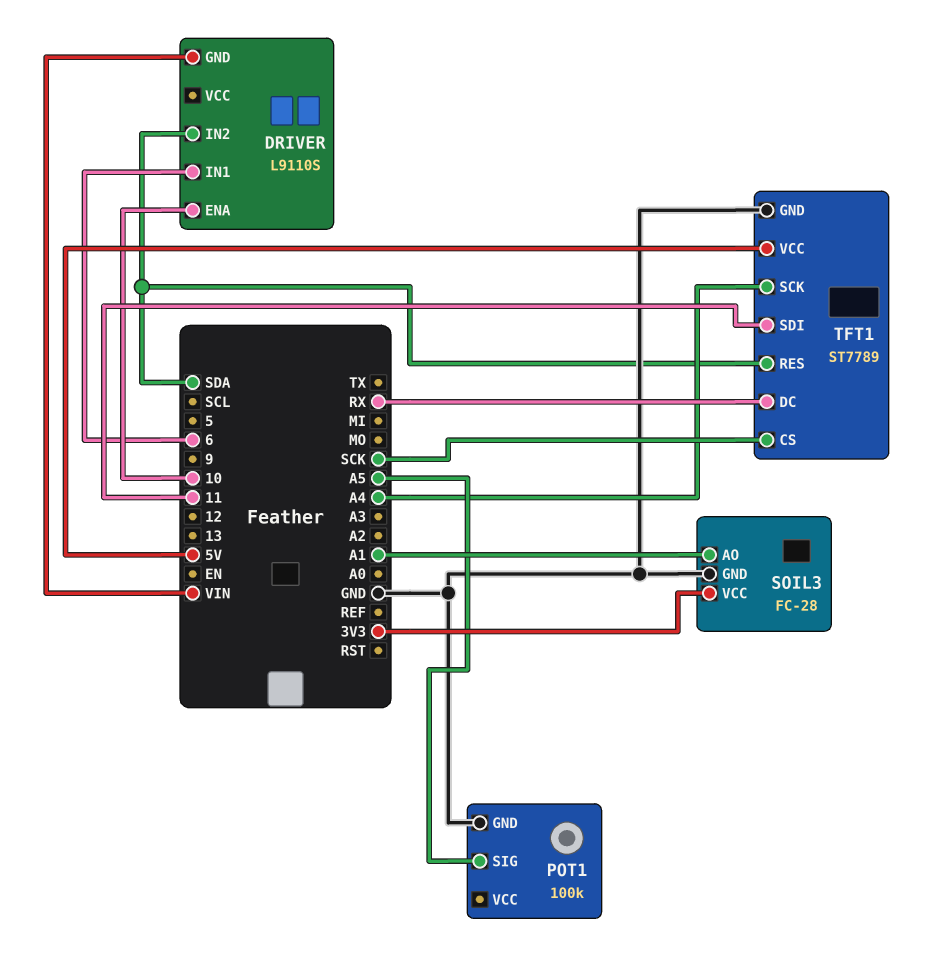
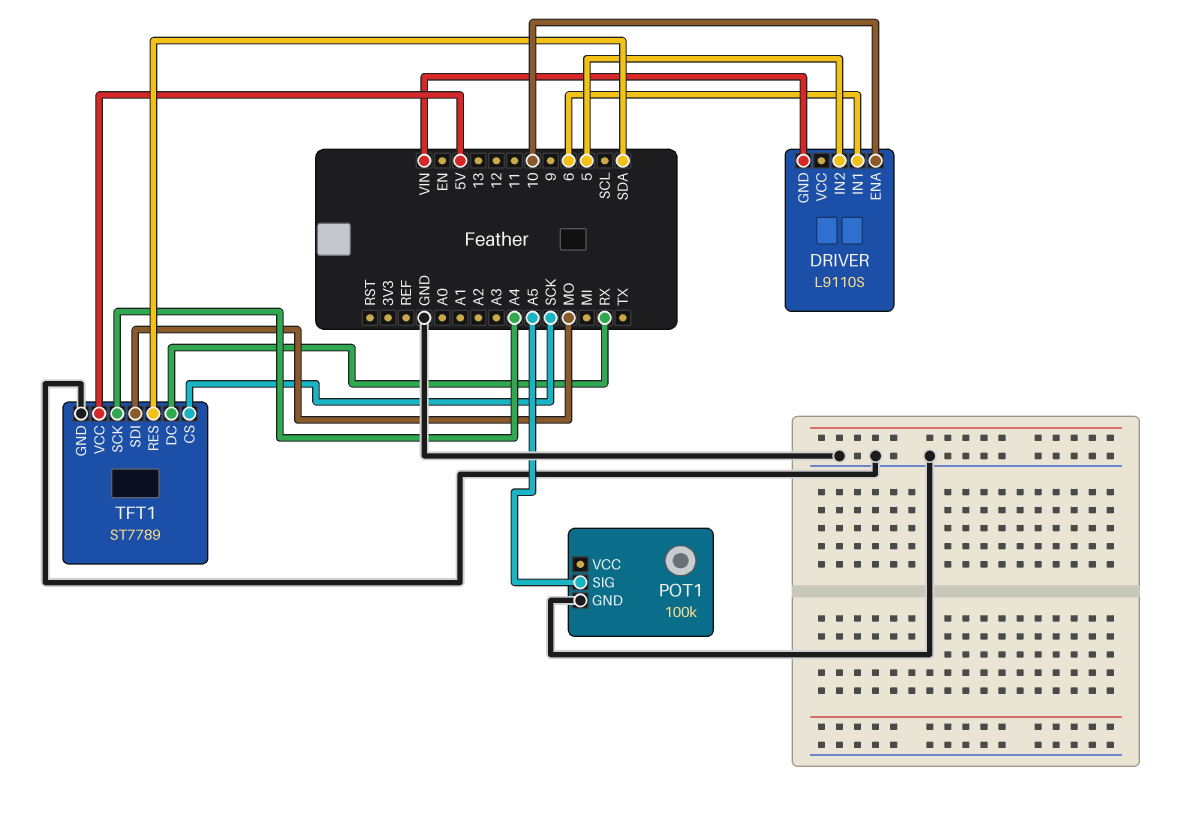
DRIVER pin IN2: SDA -> 5
SOIL3: FC-28 -> none
SOIL3 pin AO: A1 -> none
SOIL3 pin GND: GND -> none
SOIL3 pin VCC: 3V3 -> none
TFT1 pin SDI: 11 -> MO

